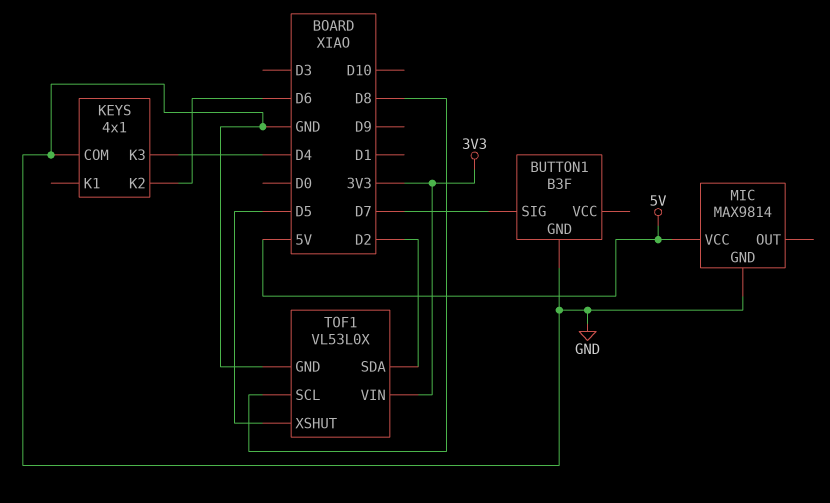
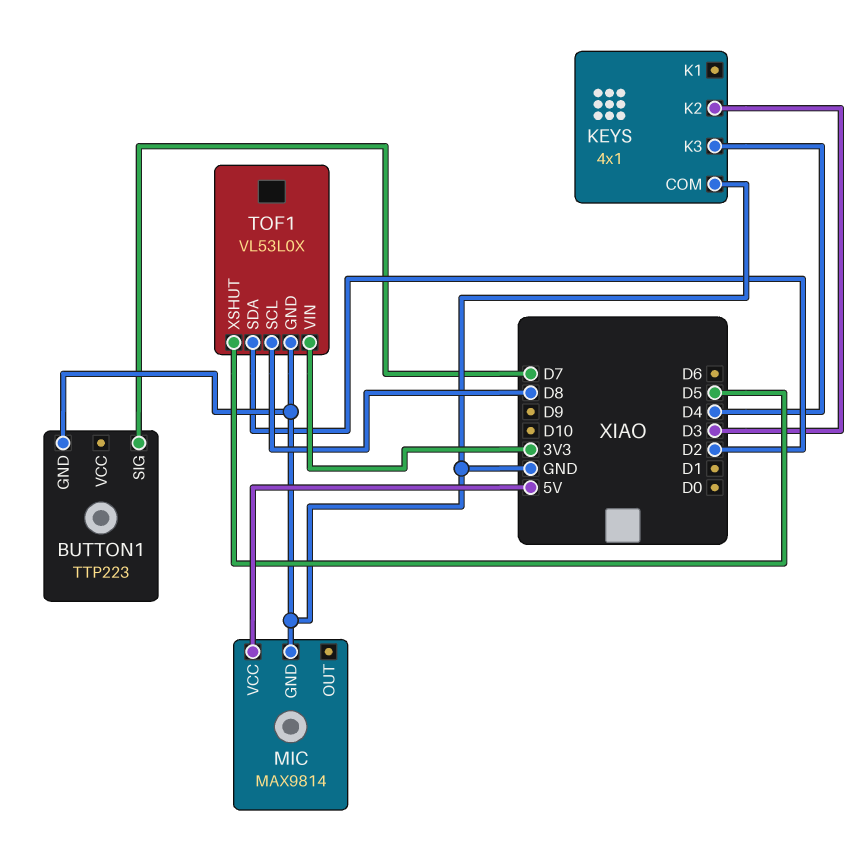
BUTTON1: B3F -> TTP223
KEYS pin K2: D6 -> D3

